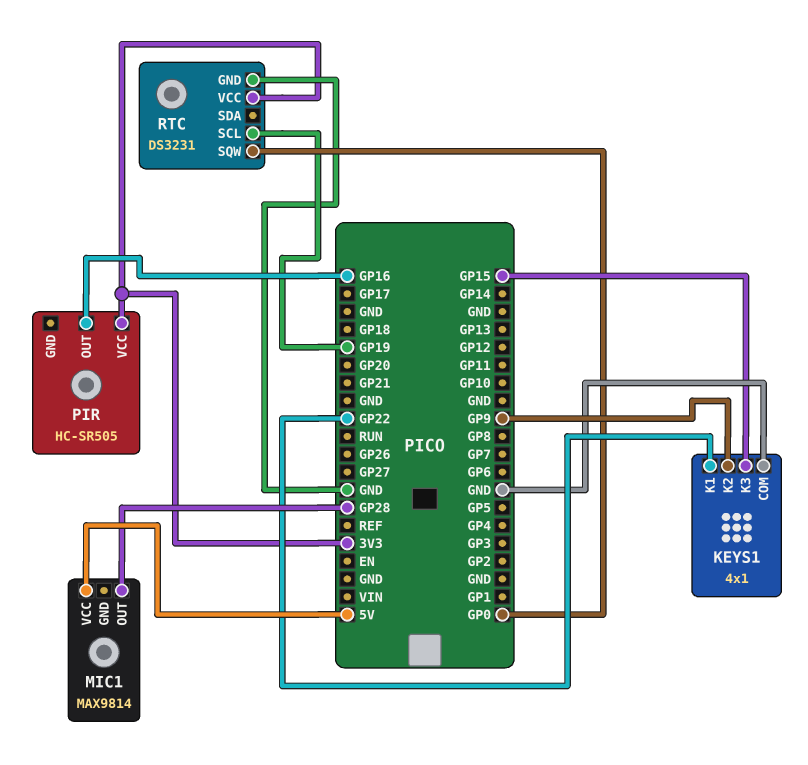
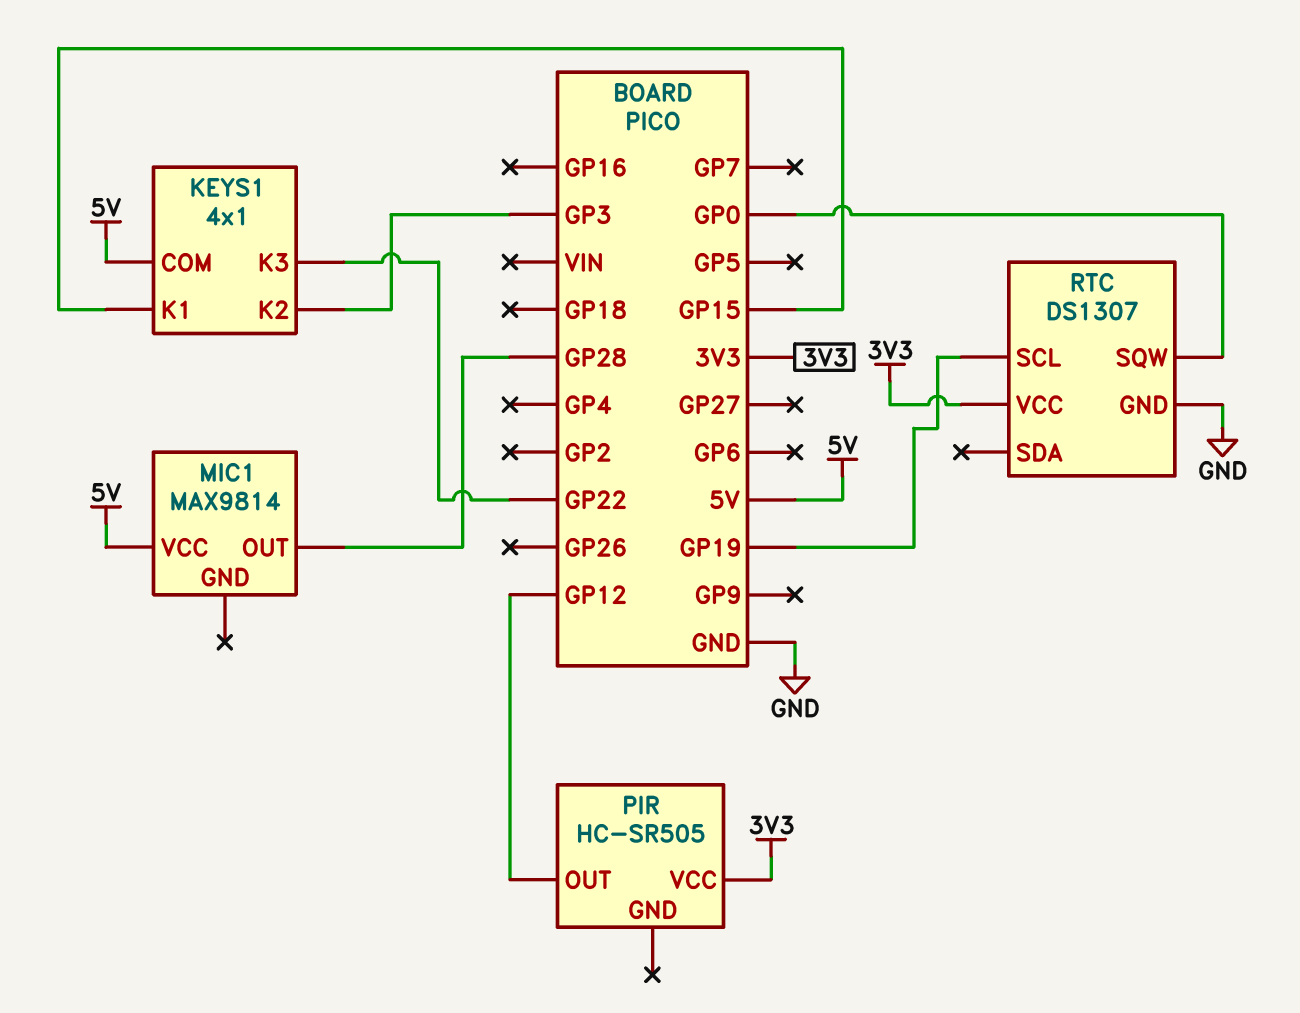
KEYS1 pin COM: GND -> 5V
KEYS1 pin K1: GP22 -> GP15
KEYS1 pin K2: GP9 -> GP3
KEYS1 pin K3: GP15 -> GP22
PIR pin OUT: GP16 -> GP12
RTC: DS3231 -> DS1307

